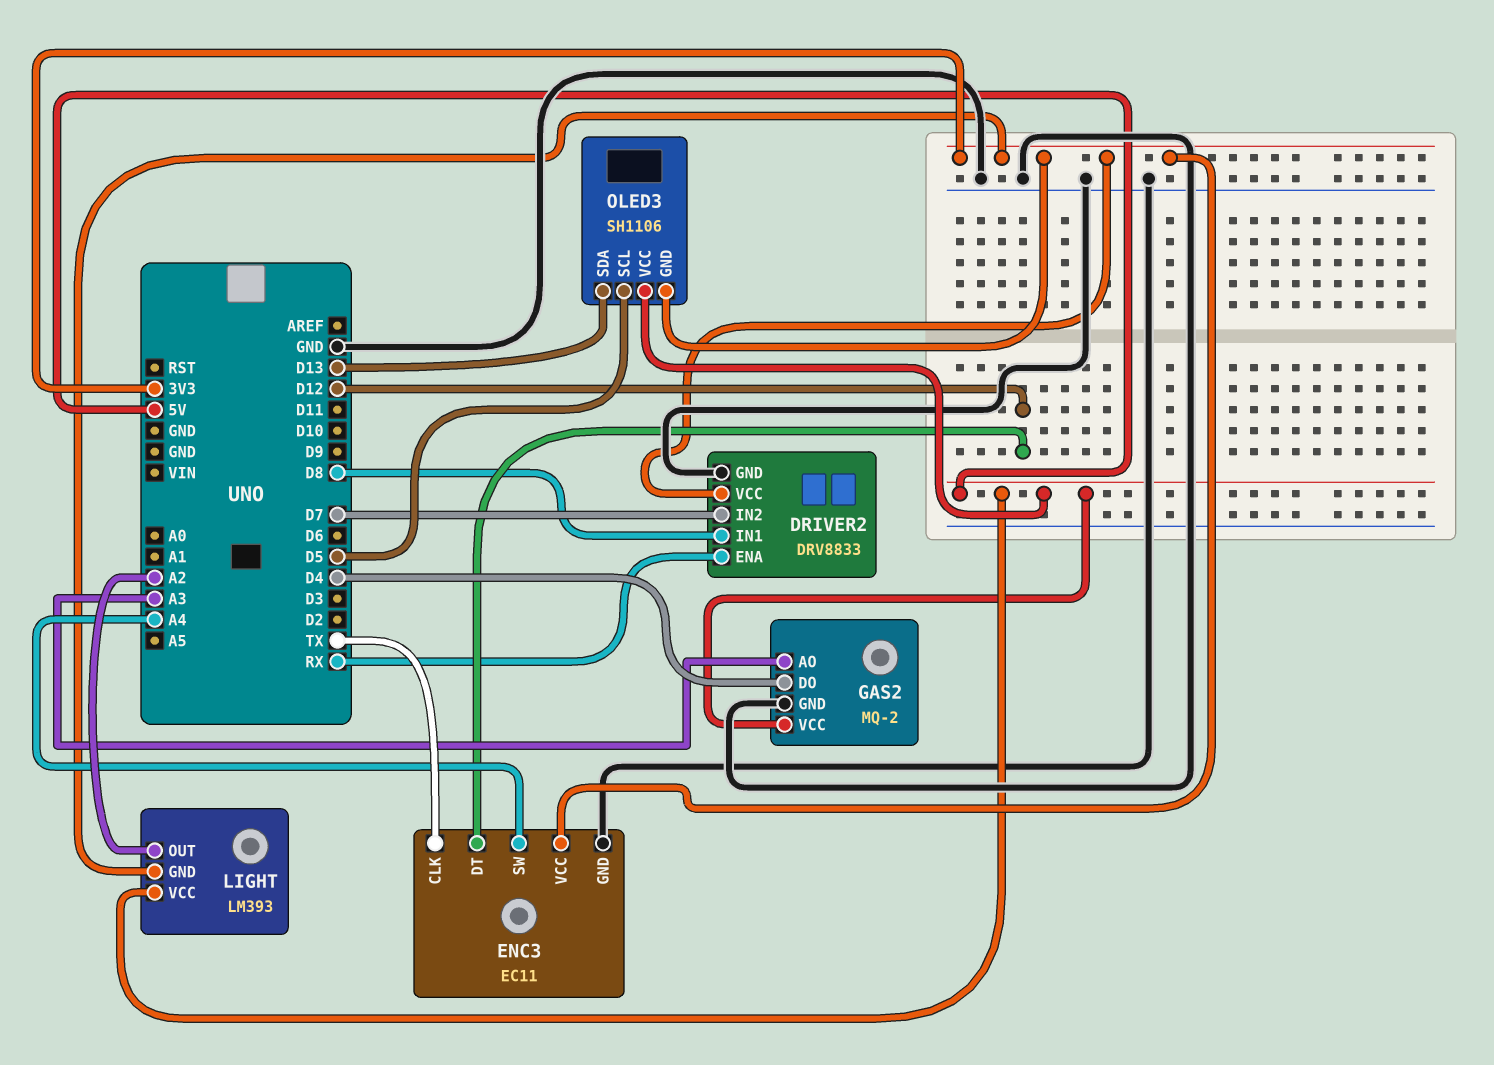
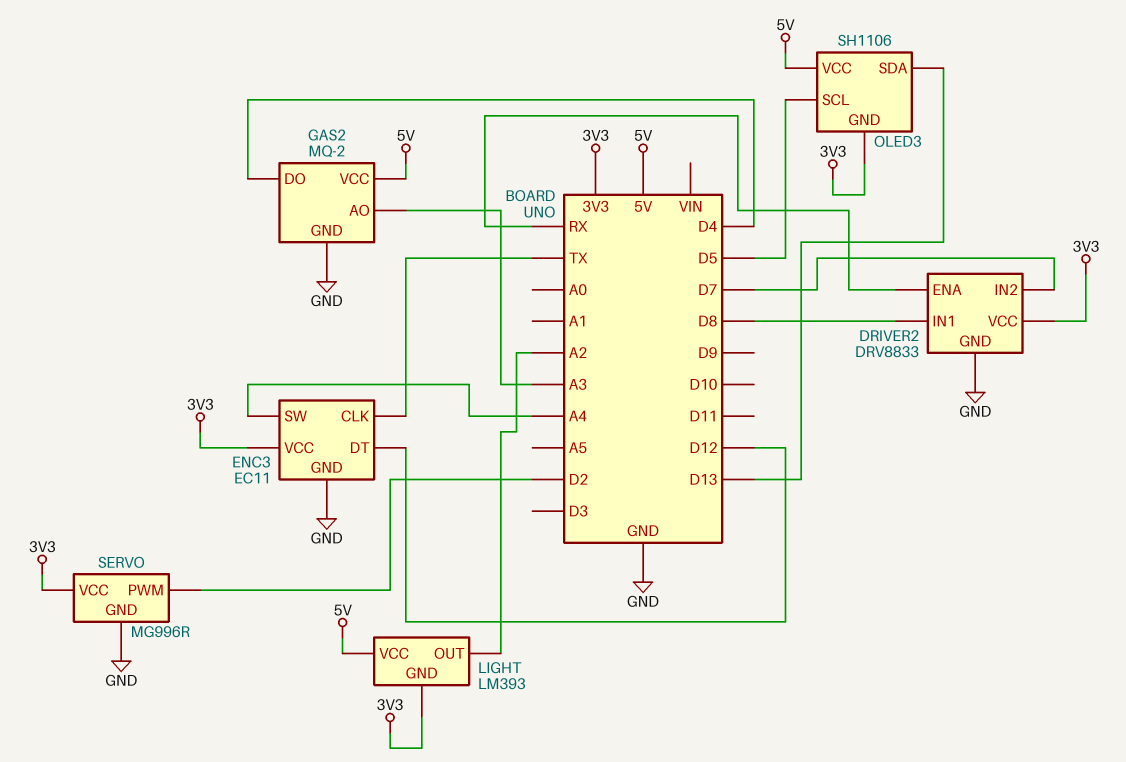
SERVO: none -> MG996R
SERVO pin GND: none -> GND
SERVO pin PWM: none -> D2
SERVO pin VCC: none -> 3V3

